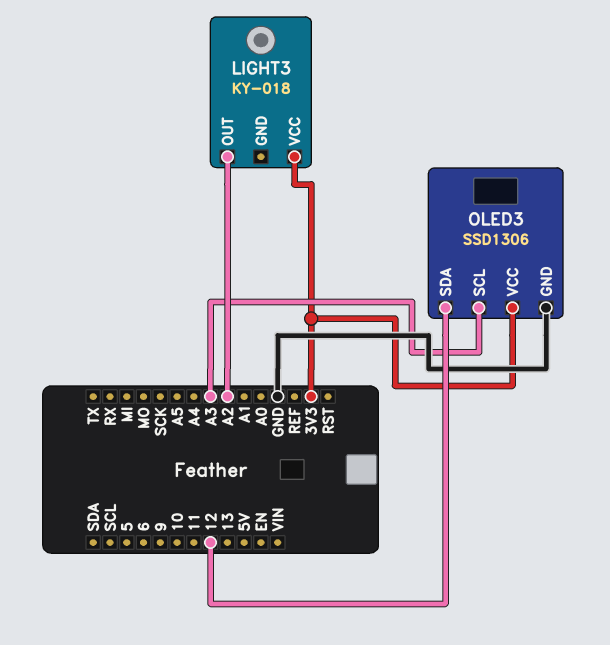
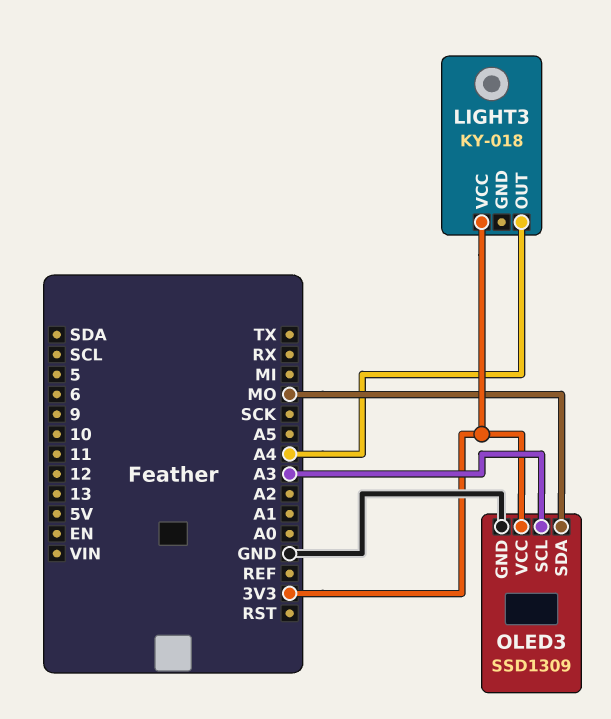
LIGHT3 pin OUT: A2 -> A4
OLED3: SSD1306 -> SSD1309
OLED3 pin SDA: 12 -> MO

